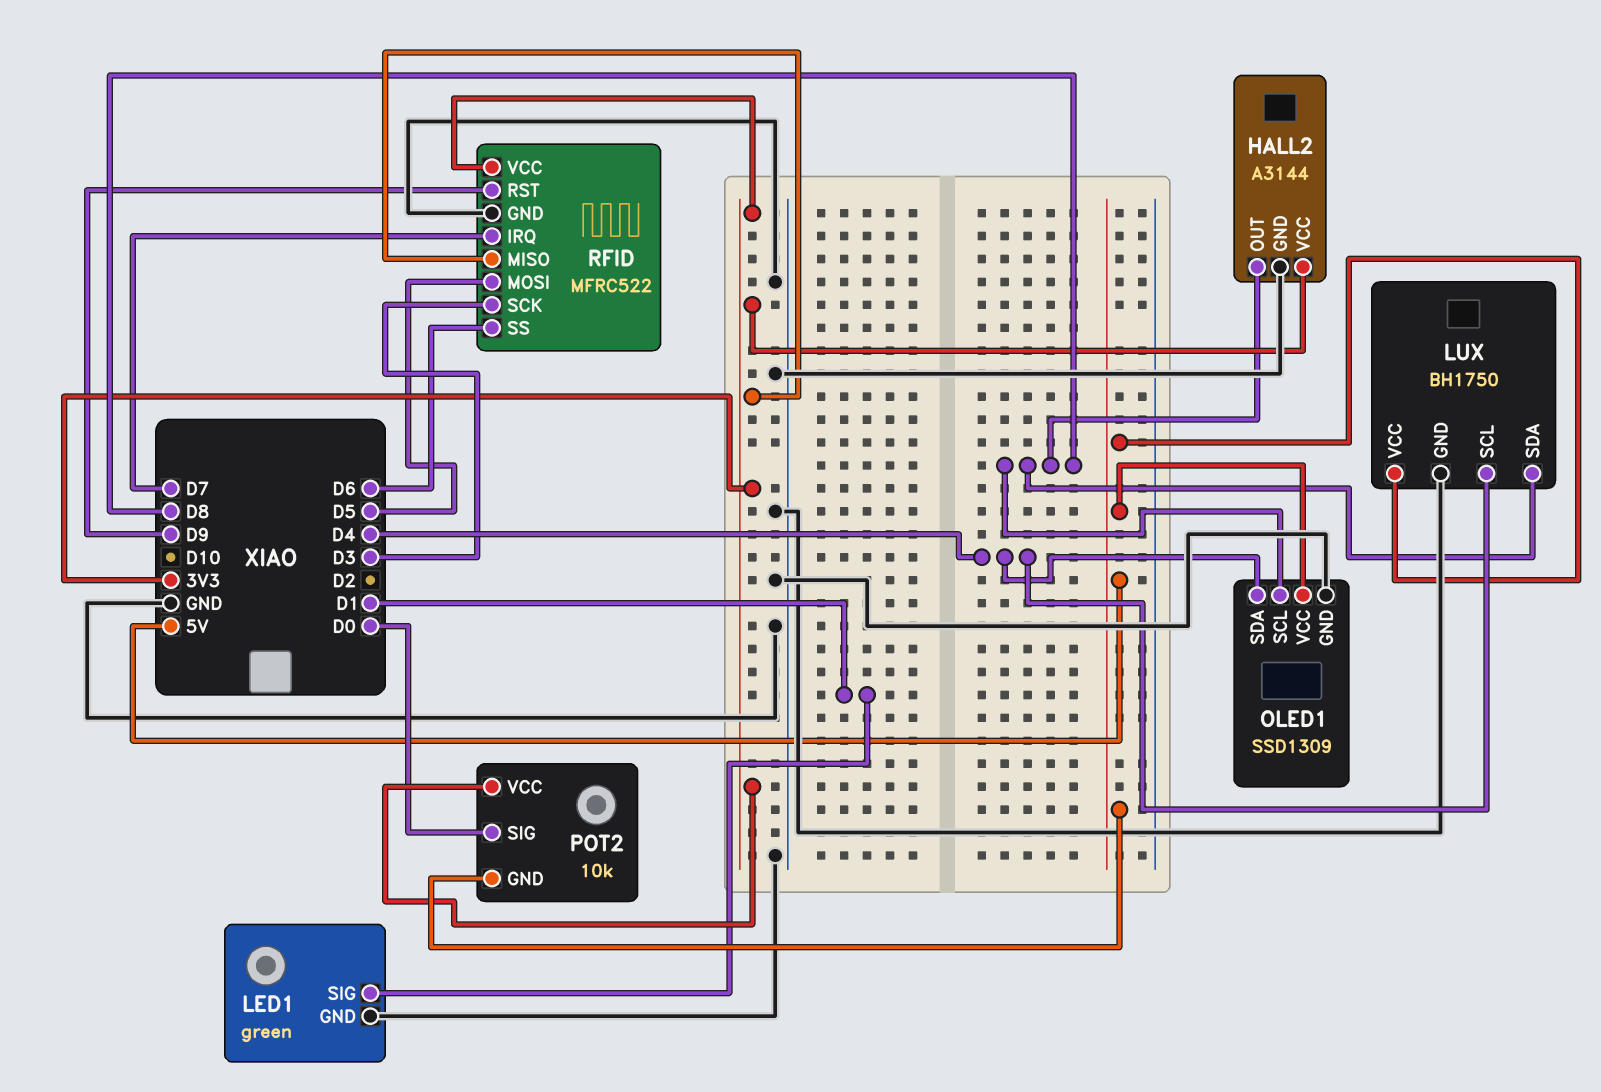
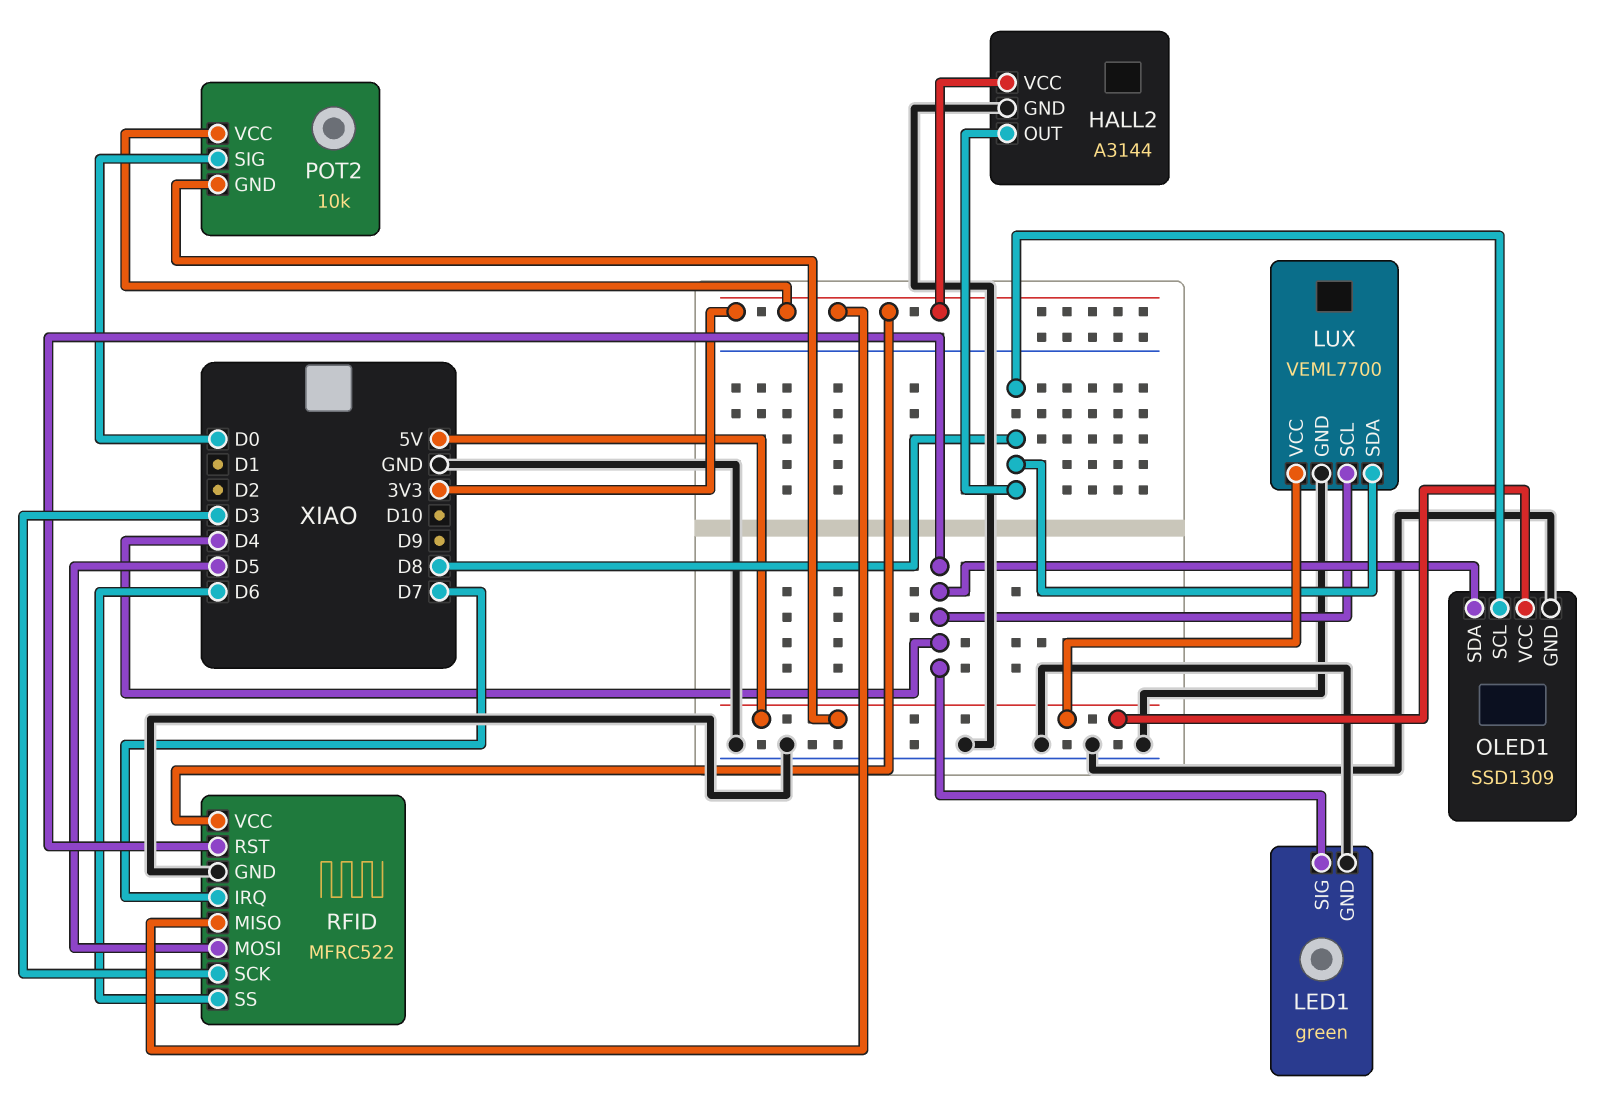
LED1 pin SIG: D1 -> D4
LUX: BH1750 -> VEML7700
RFID pin RST: D9 -> D4

